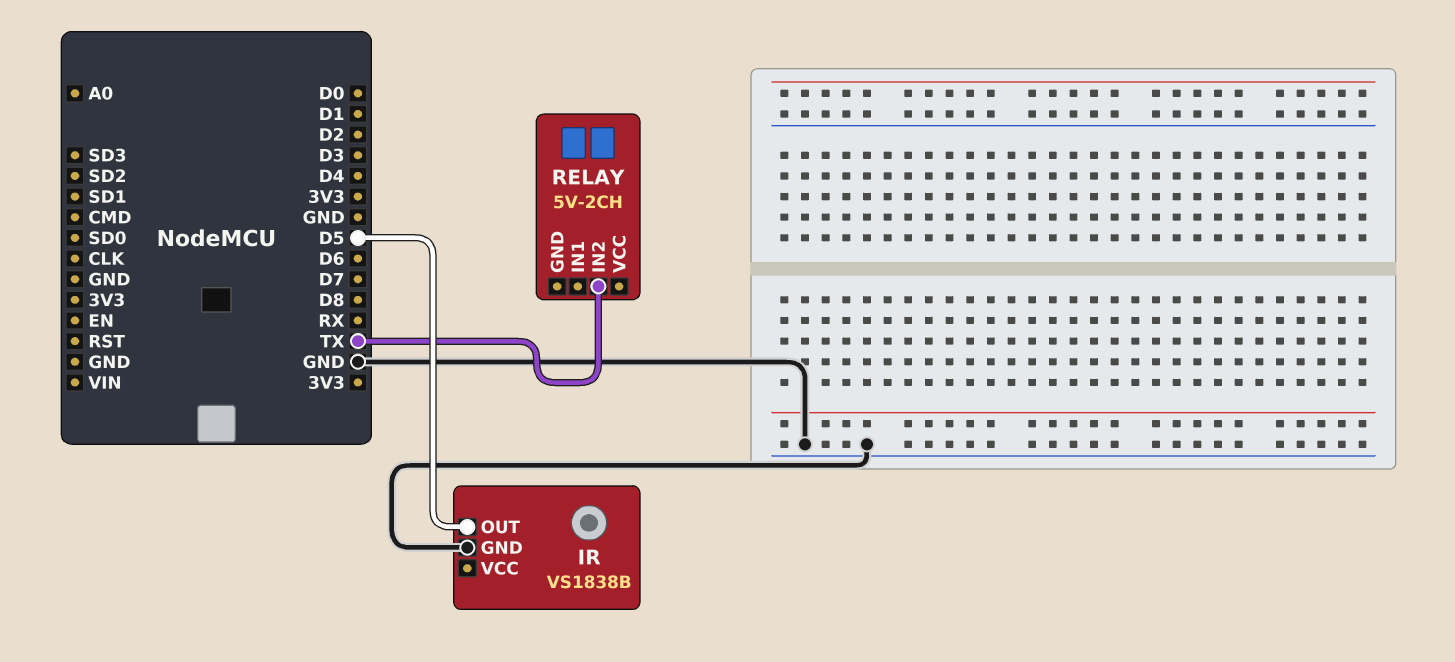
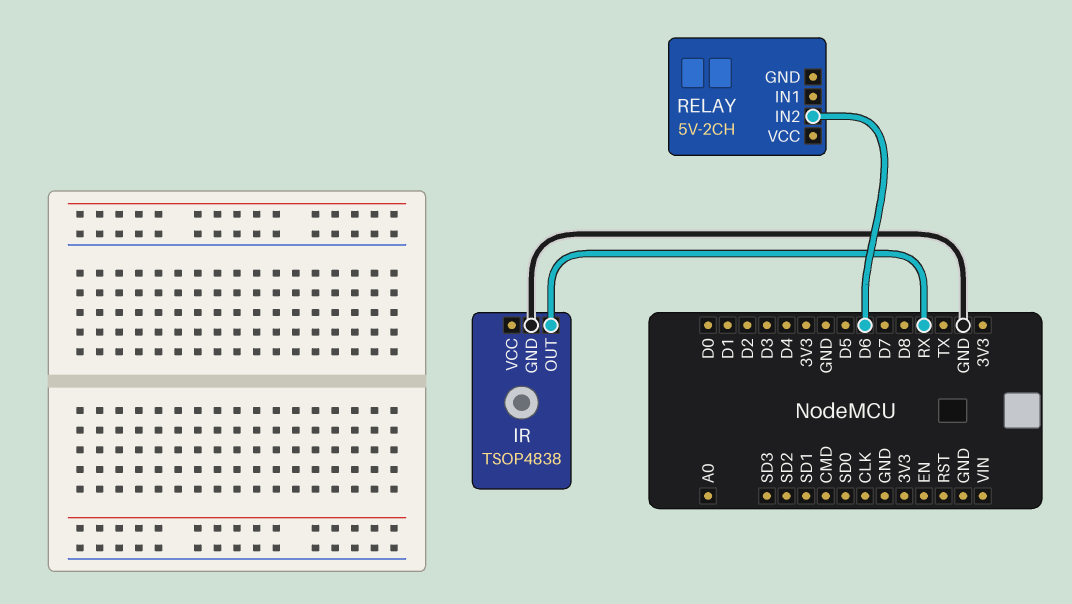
IR: VS1838B -> TSOP4838
IR pin OUT: D5 -> RX
RELAY pin IN2: TX -> D6

